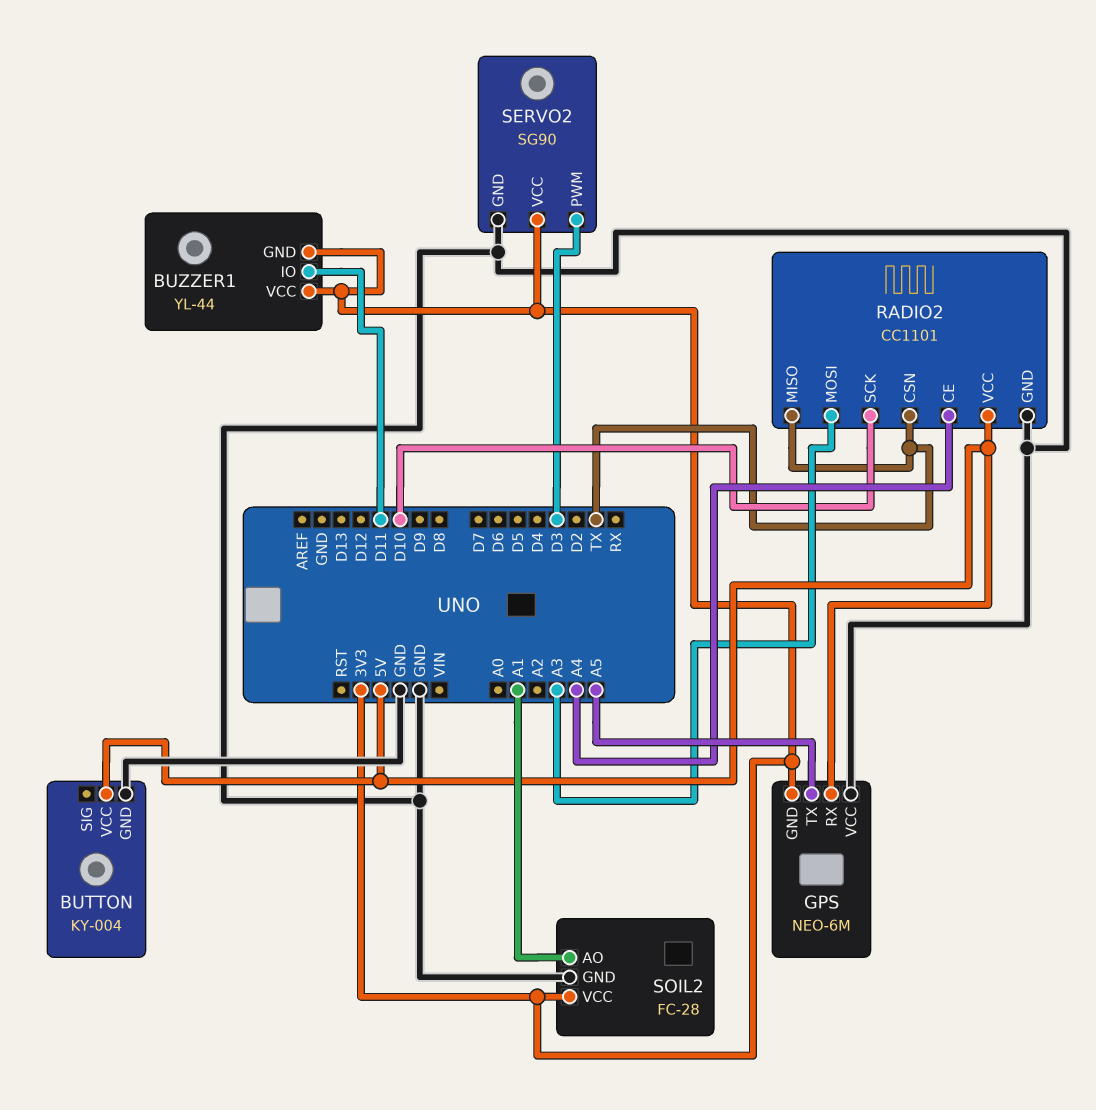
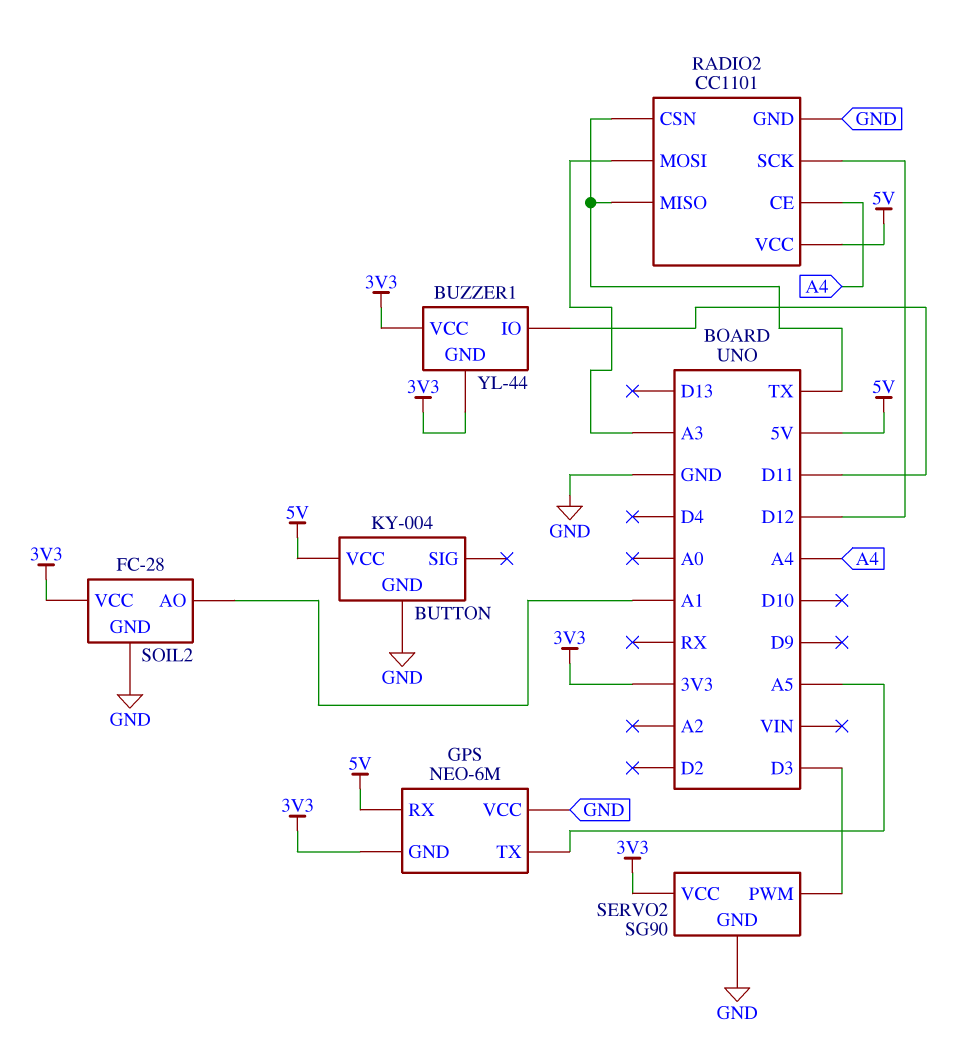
RADIO2 pin SCK: D10 -> D12

